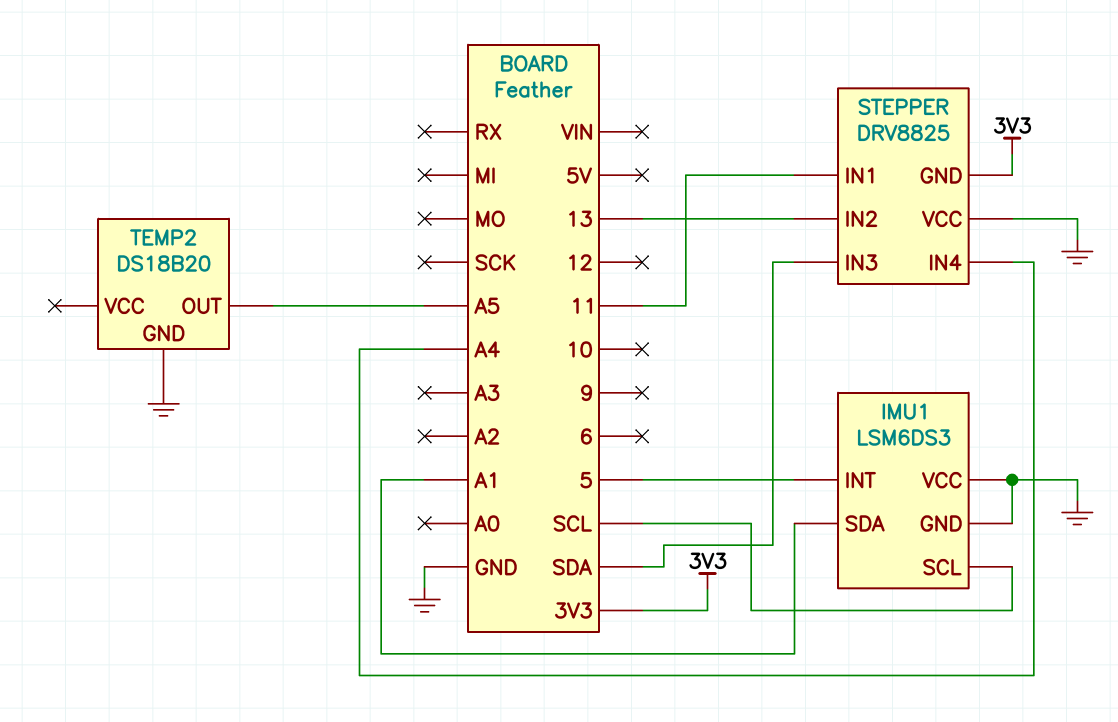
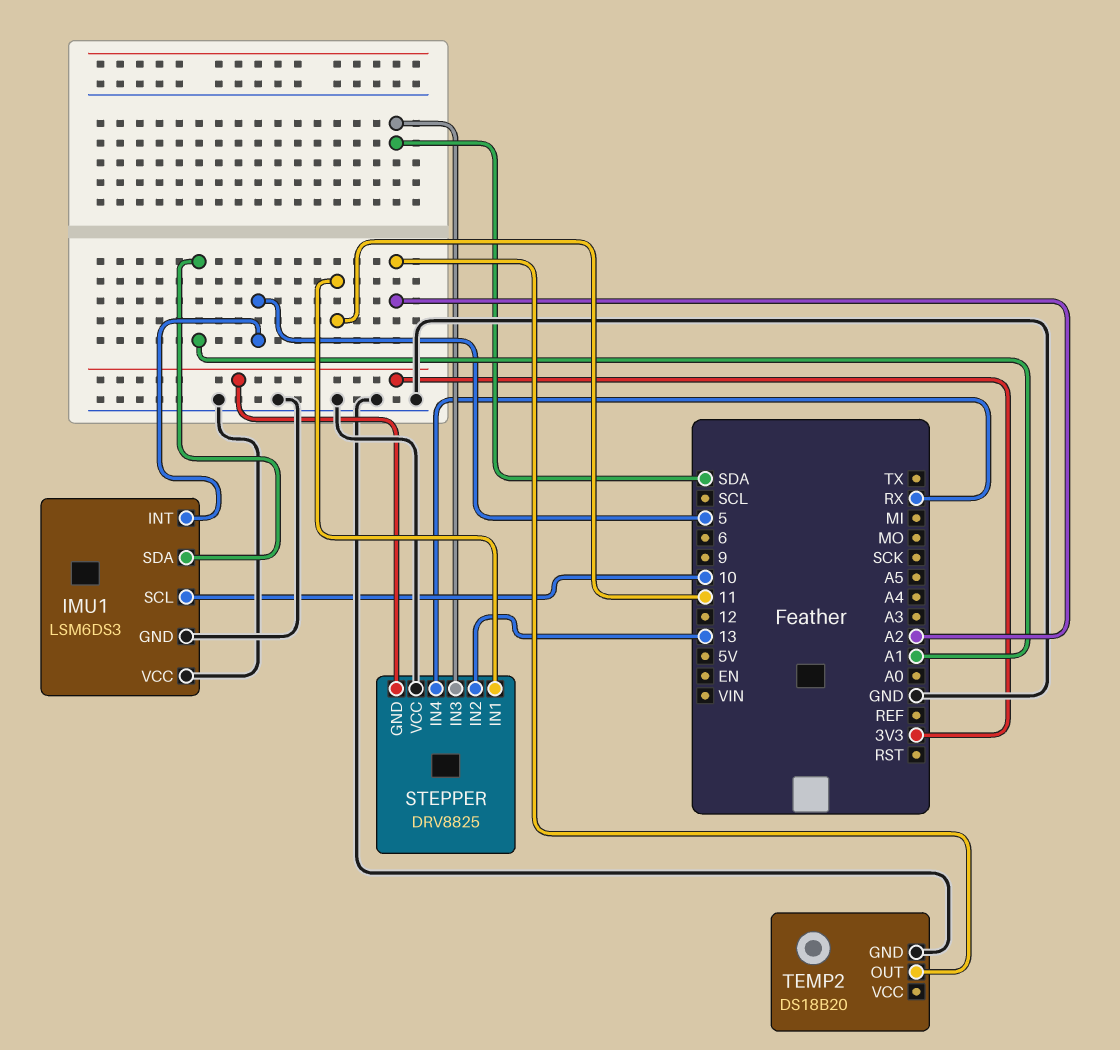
IMU1 pin SCL: SCL -> 10
STEPPER pin IN4: A4 -> RX
TEMP2 pin OUT: A5 -> A2

